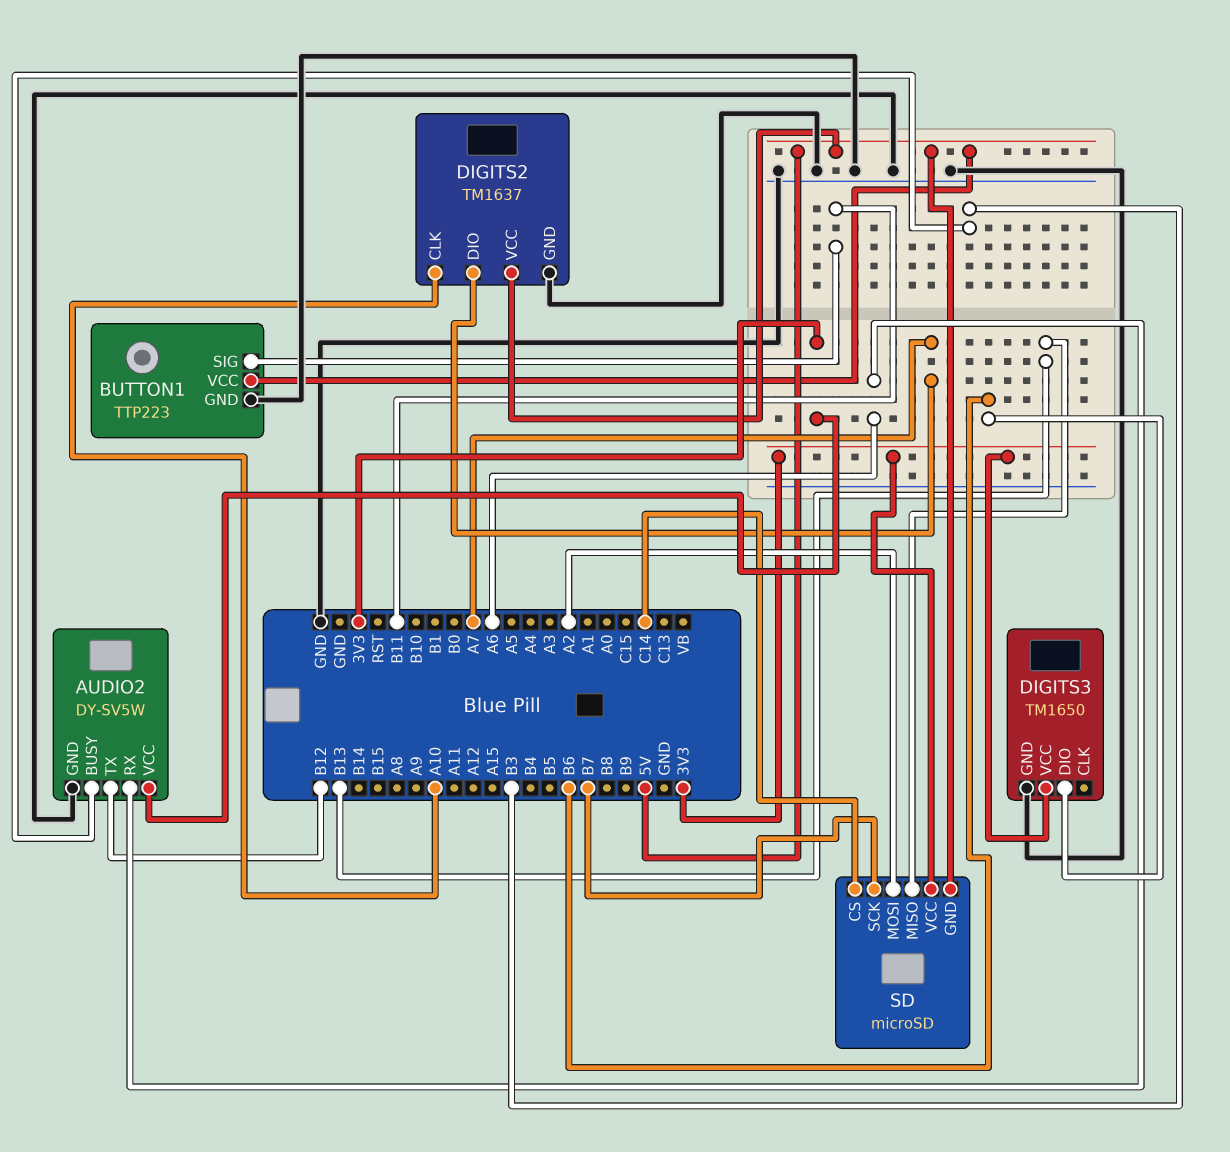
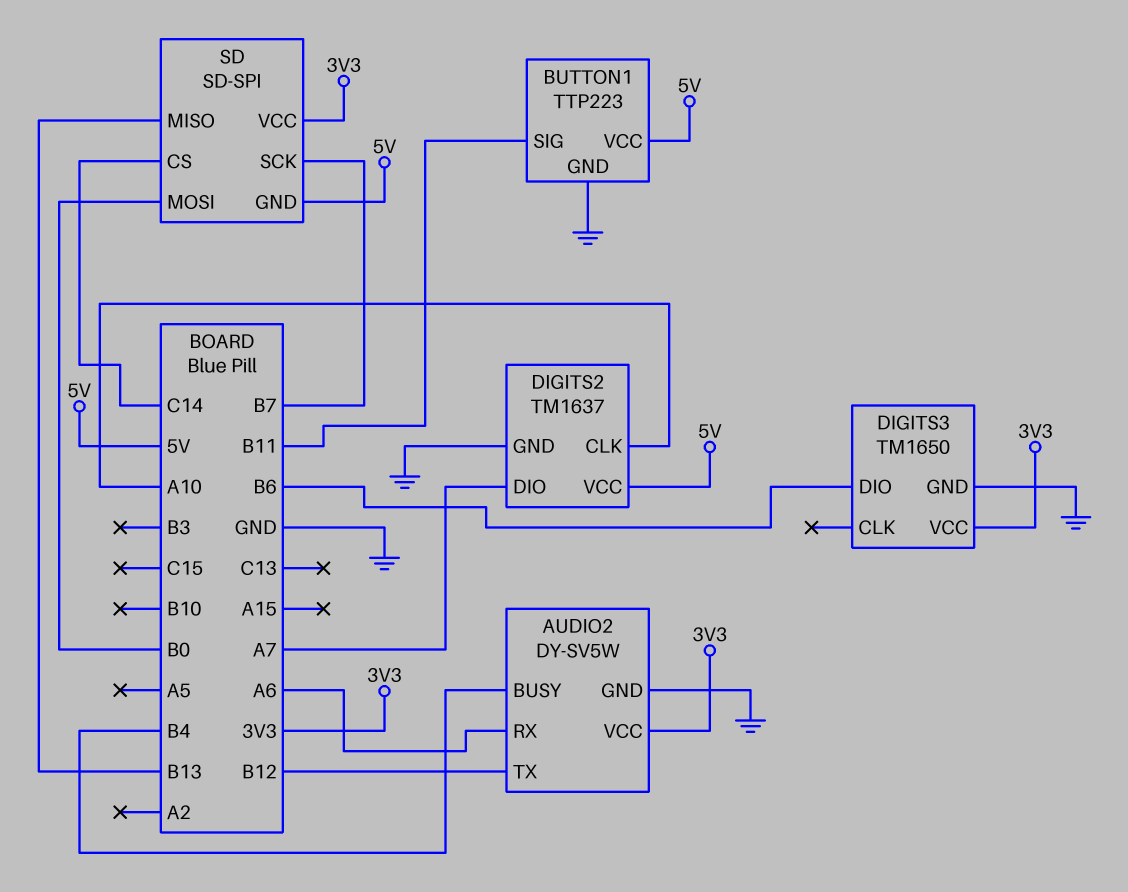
AUDIO2 pin BUSY: B3 -> B4
SD: microSD -> SD-SPI
SD pin MOSI: A2 -> B0

